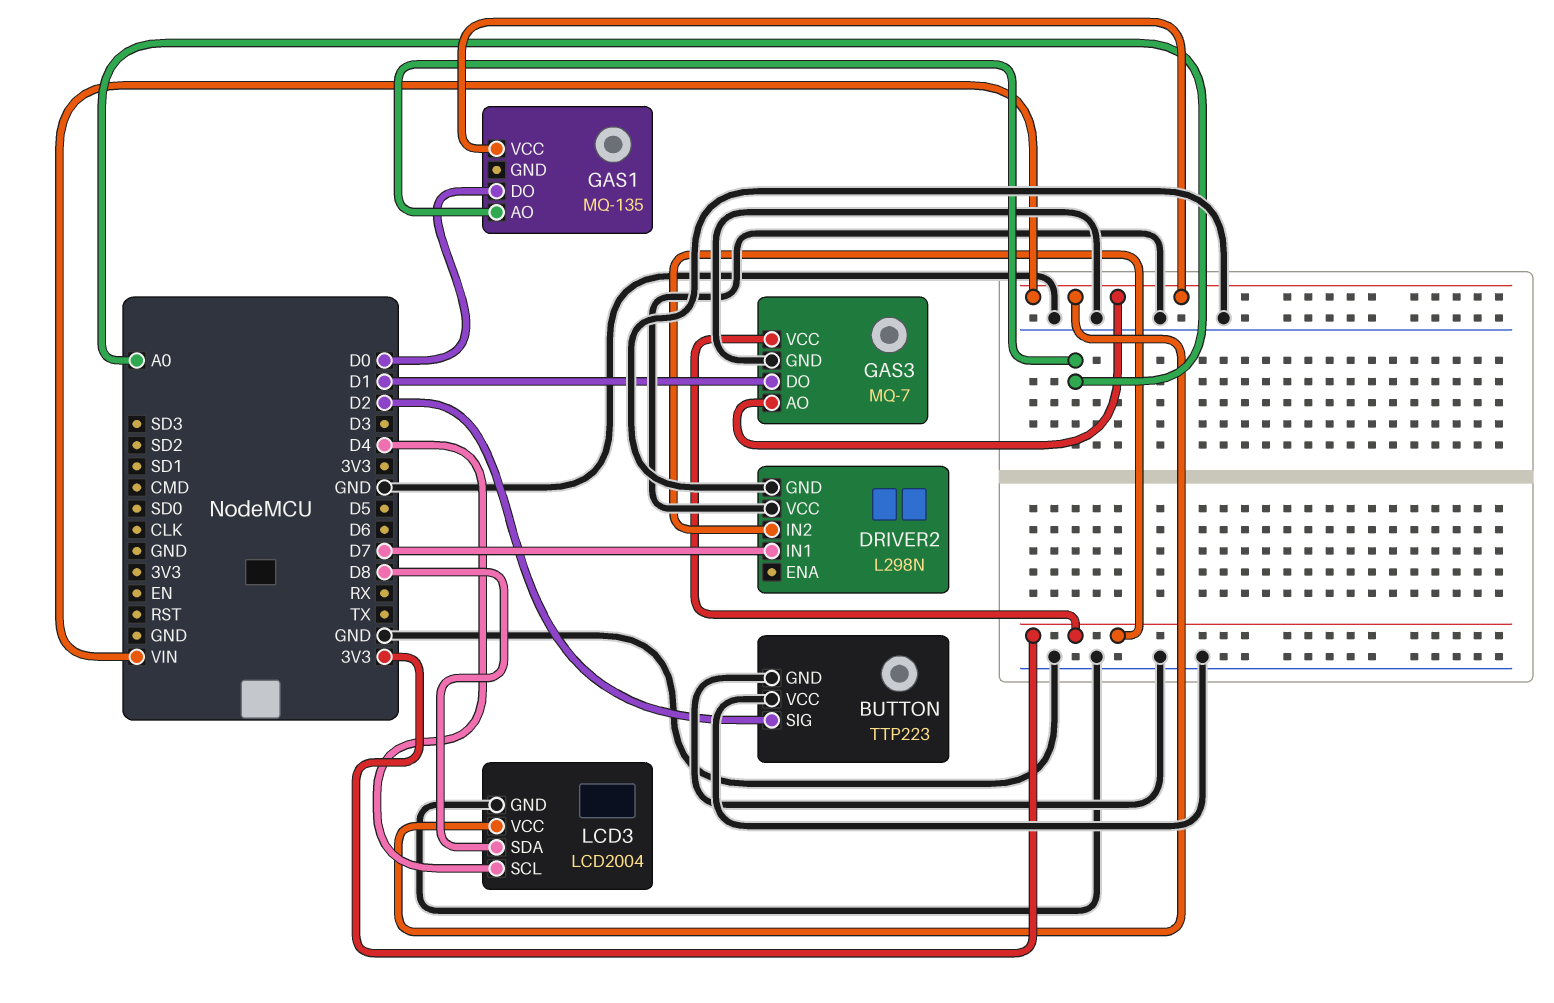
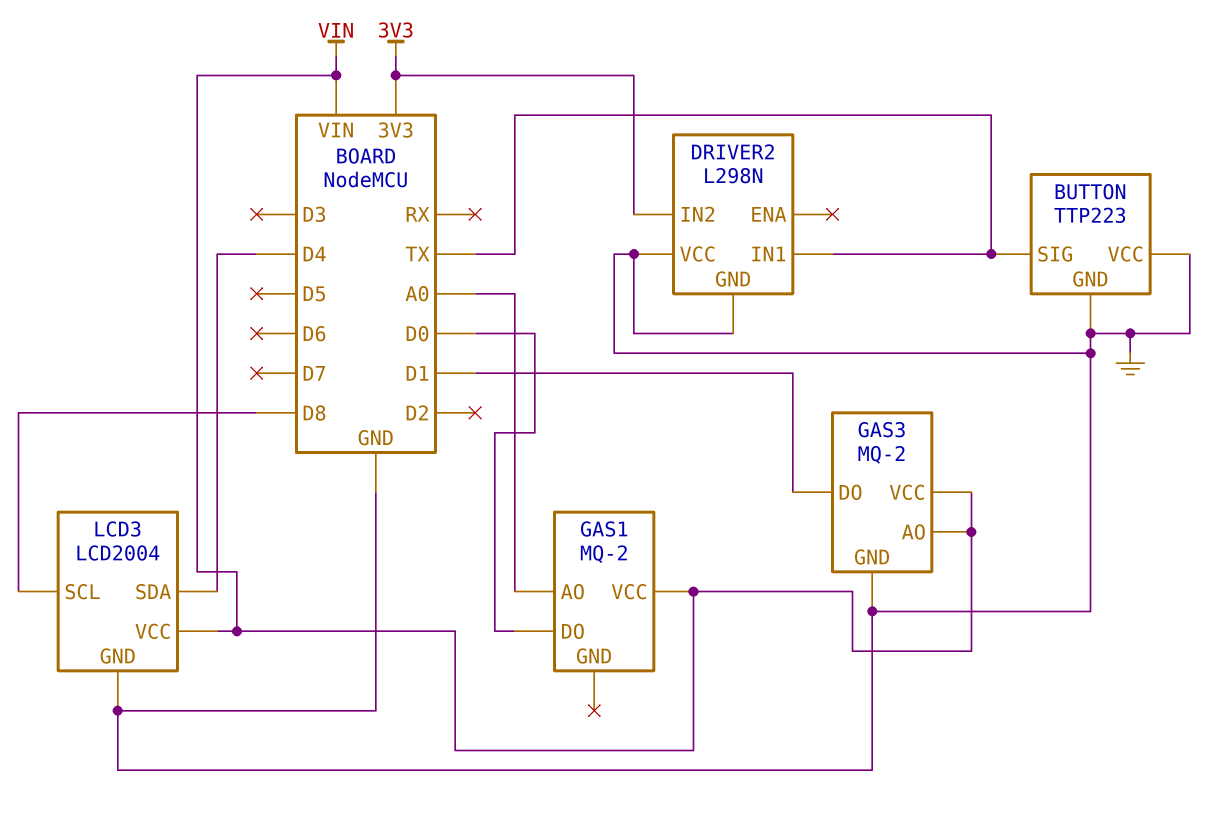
BUTTON pin SIG: D2 -> TX
DRIVER2 pin IN1: D7 -> TX
GAS1: MQ-135 -> MQ-2
GAS3: MQ-7 -> MQ-2
GAS3 pin VCC: 3V3 -> VIN
LCD3 pin SCL: D4 -> D8
LCD3 pin SDA: D8 -> D4

